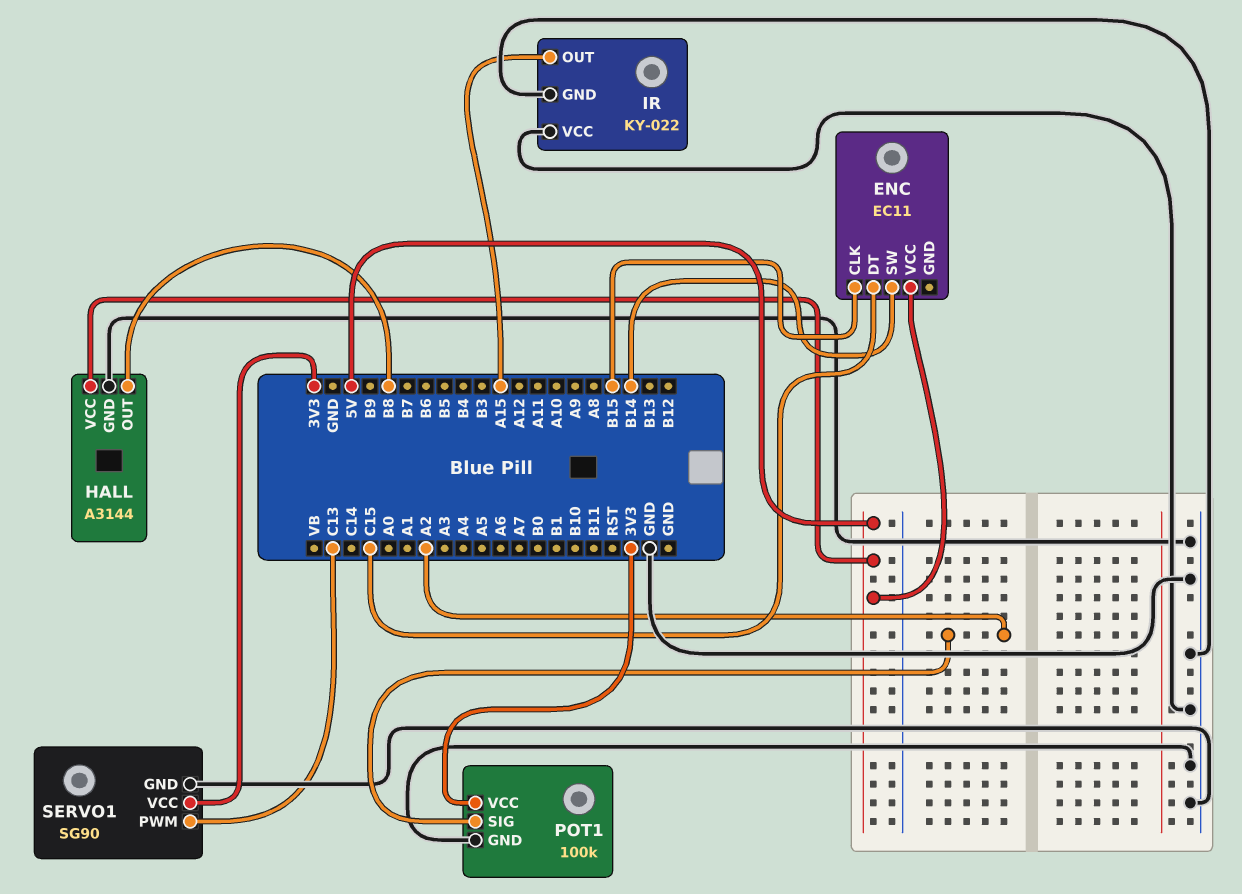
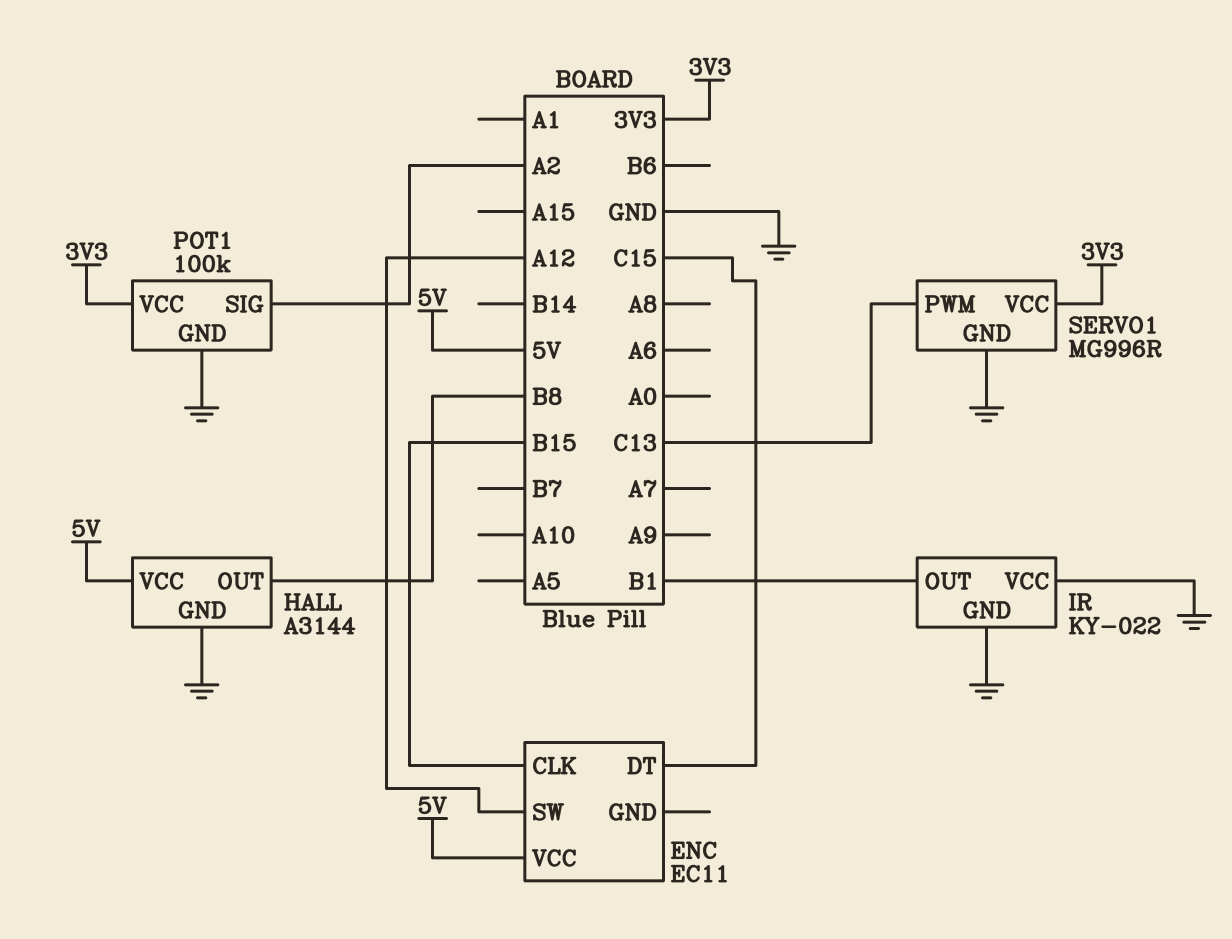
ENC pin SW: B14 -> A12
IR pin OUT: A15 -> B1
SERVO1: SG90 -> MG996R

